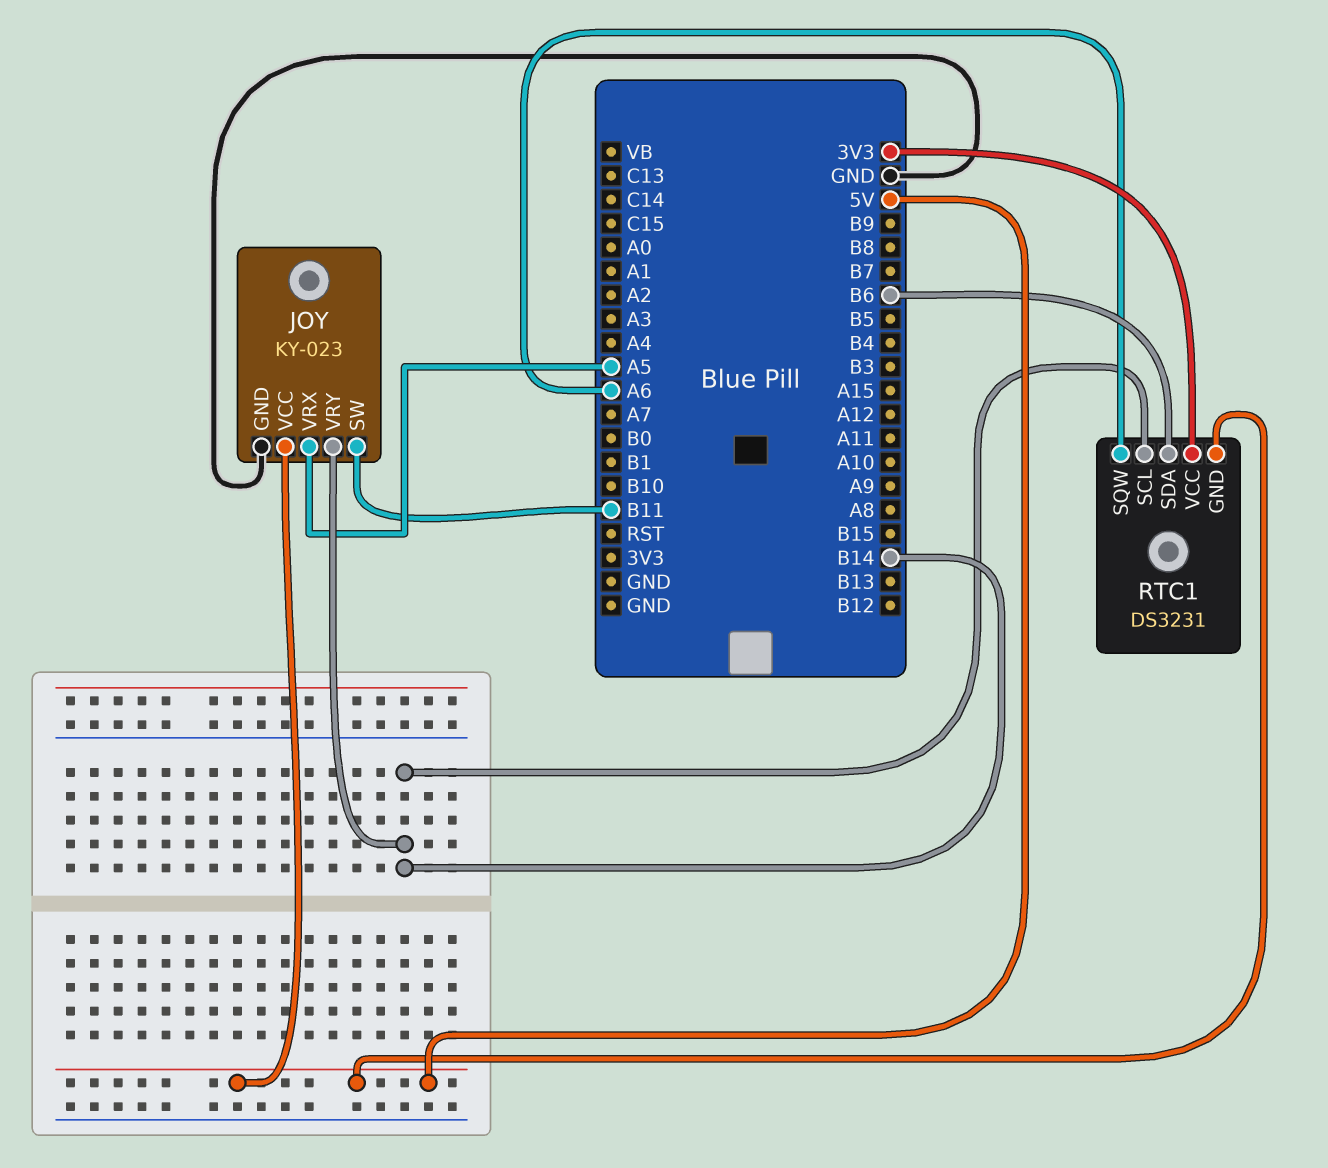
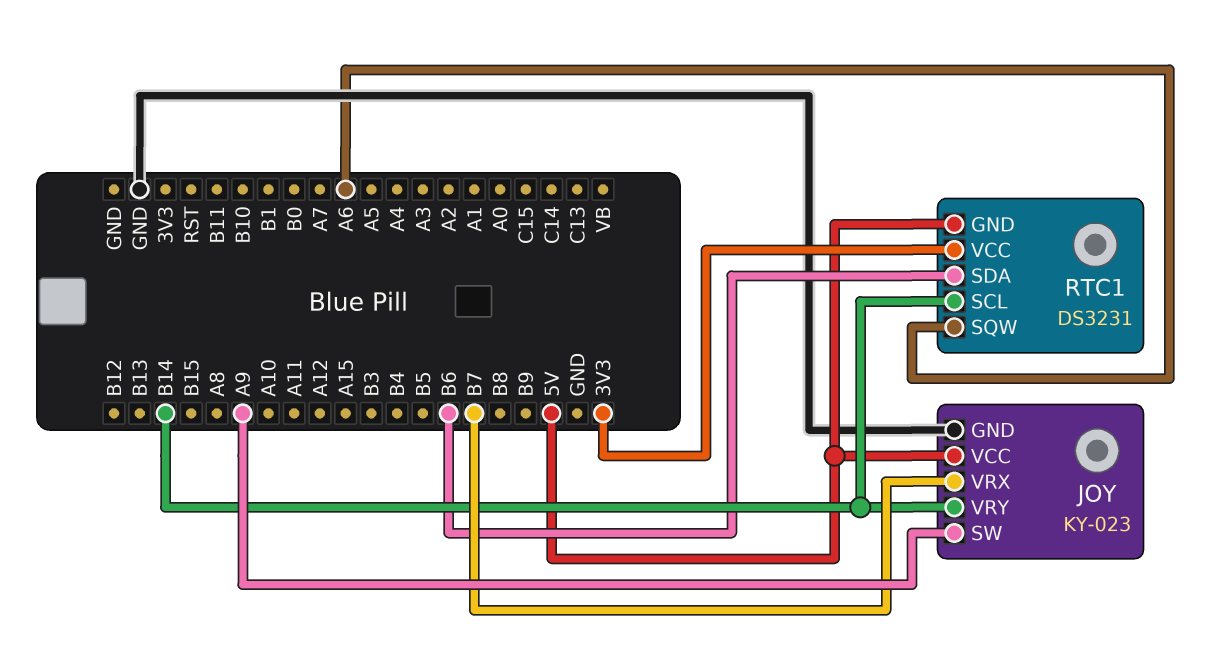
JOY pin SW: B11 -> A9
JOY pin VRX: A5 -> B7

